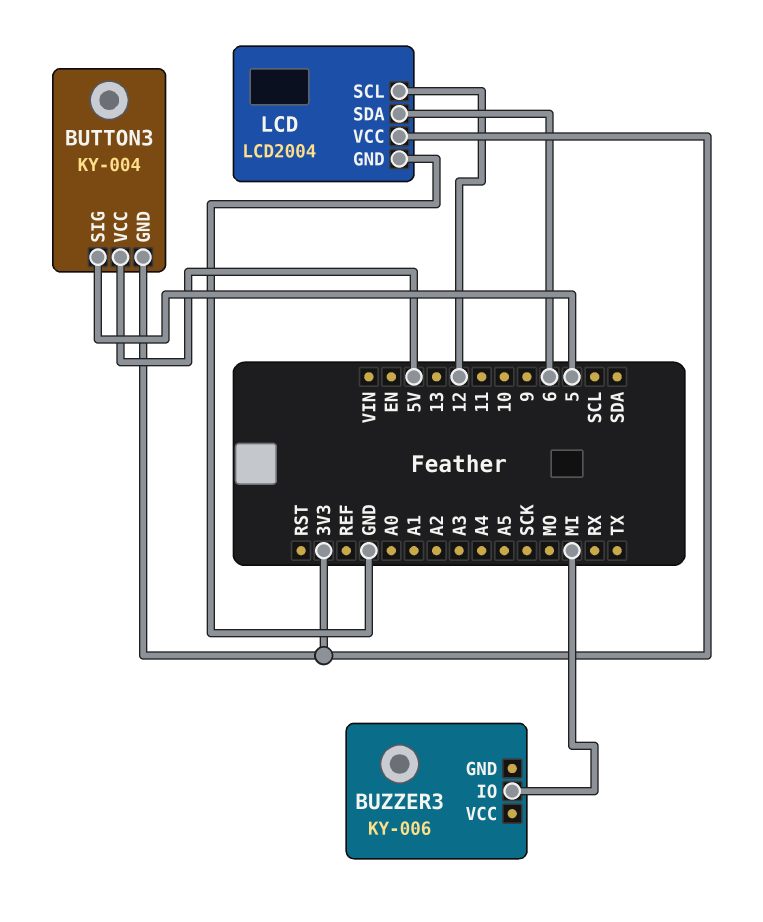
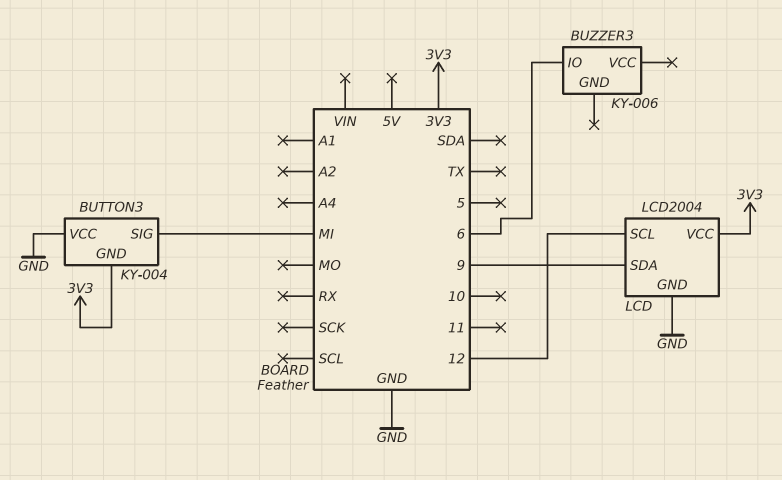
BUTTON3 pin SIG: 5 -> MI
BUTTON3 pin VCC: 5V -> GND
BUZZER3 pin IO: MI -> 6
LCD pin SDA: 6 -> 9

